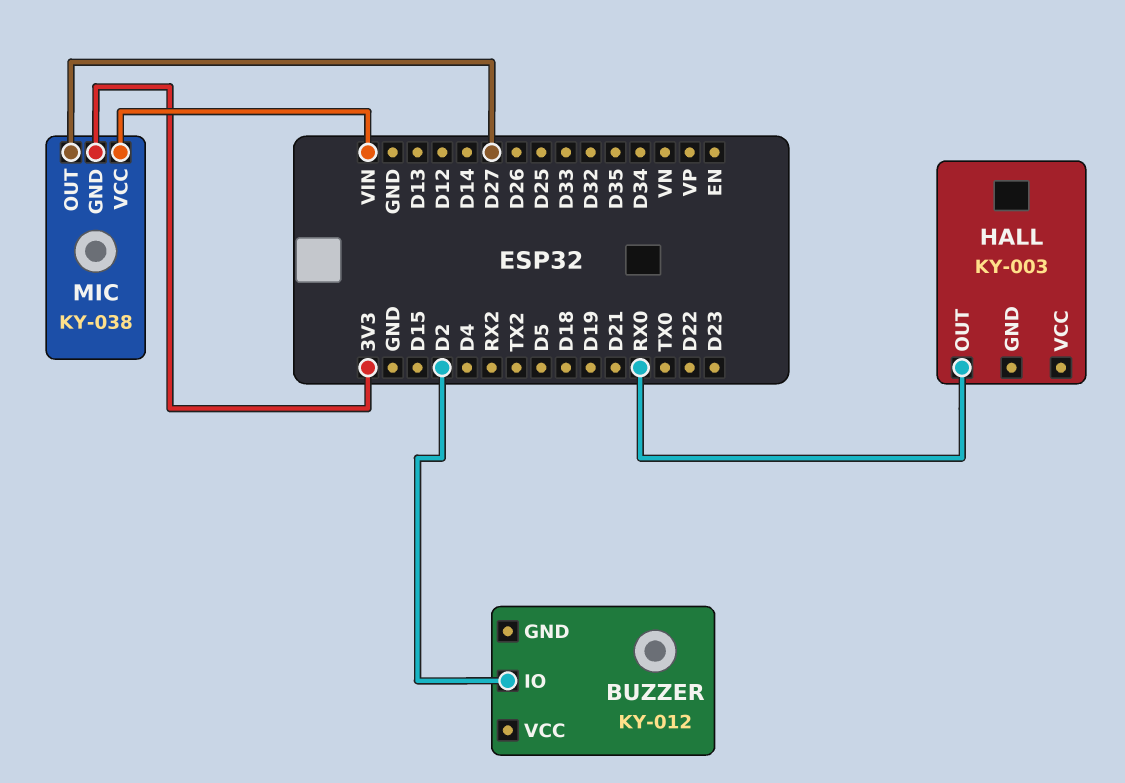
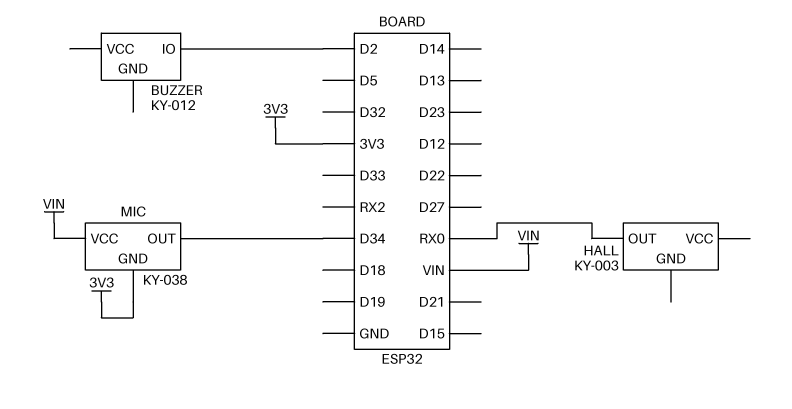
MIC pin OUT: D27 -> D34

